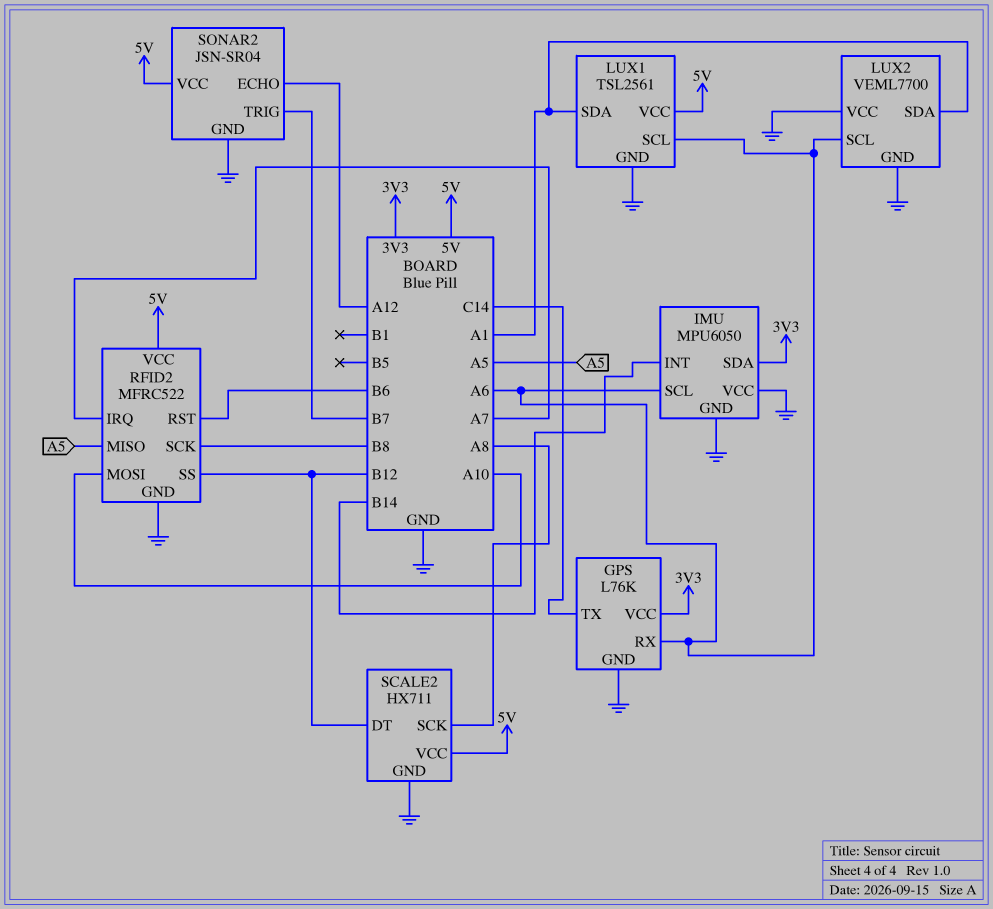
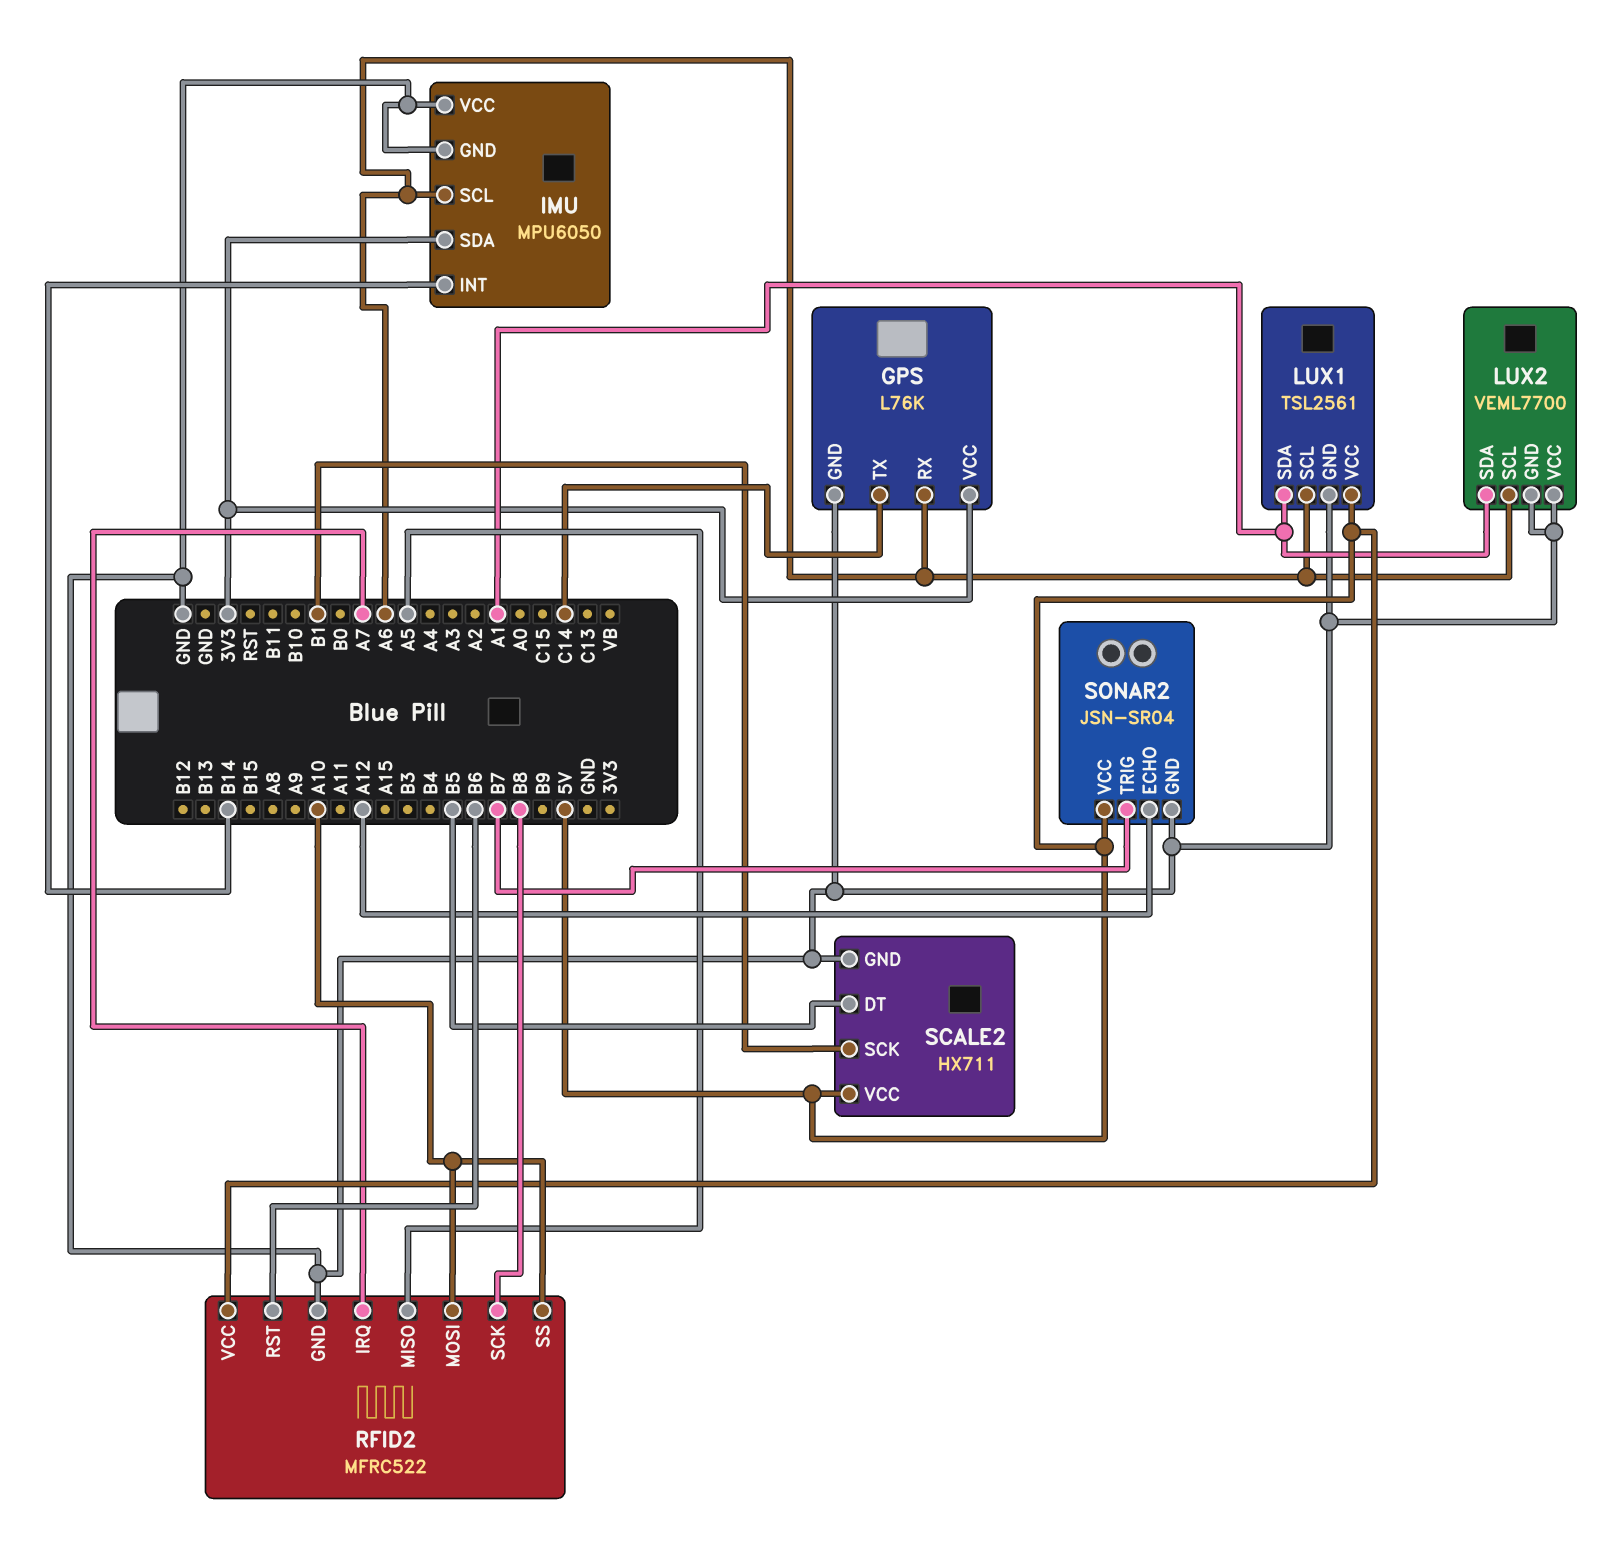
RFID2 pin SS: B12 -> A10
SCALE2 pin DT: B12 -> B5
SCALE2 pin SCK: A8 -> B1

